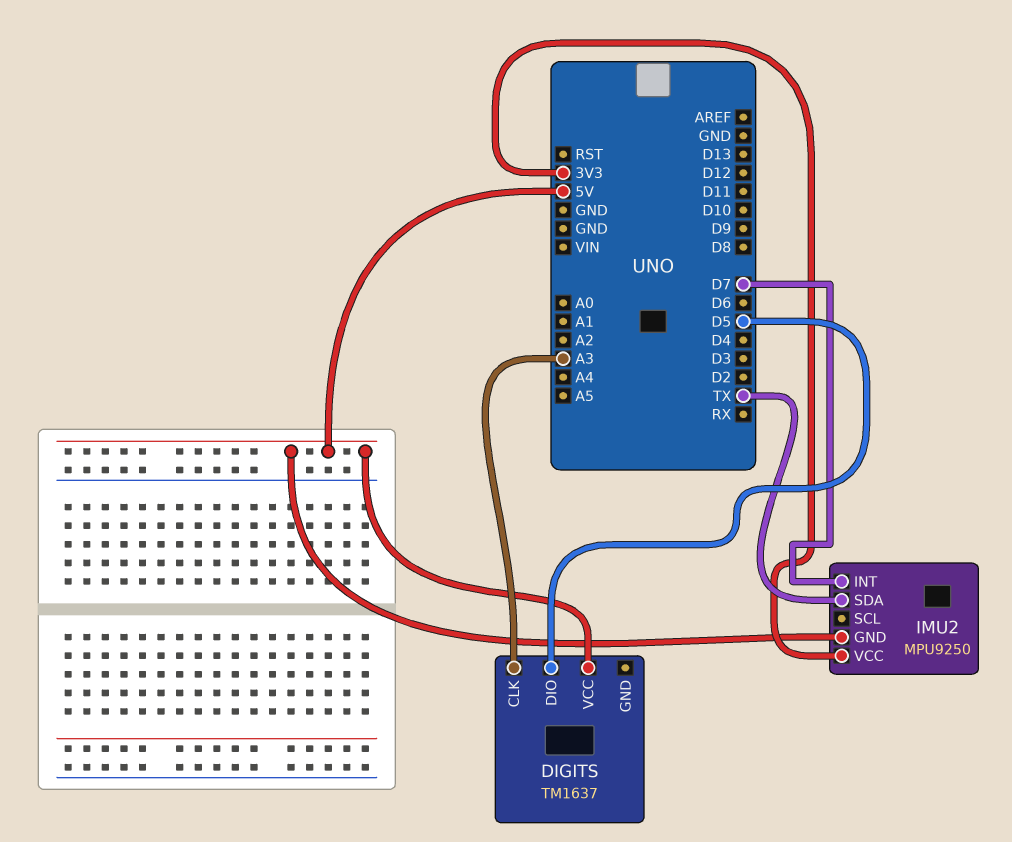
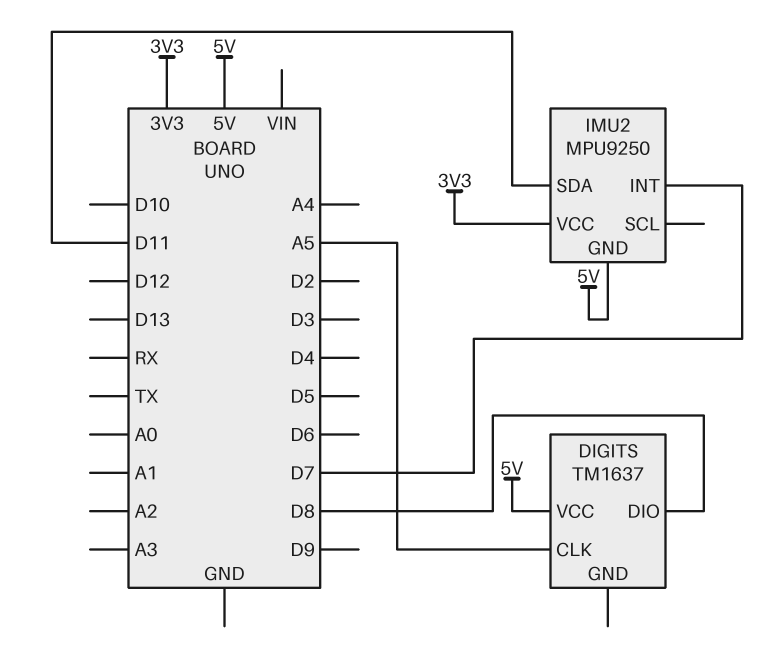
DIGITS pin CLK: A3 -> A5
DIGITS pin DIO: D5 -> D8
IMU2 pin SDA: TX -> D11

